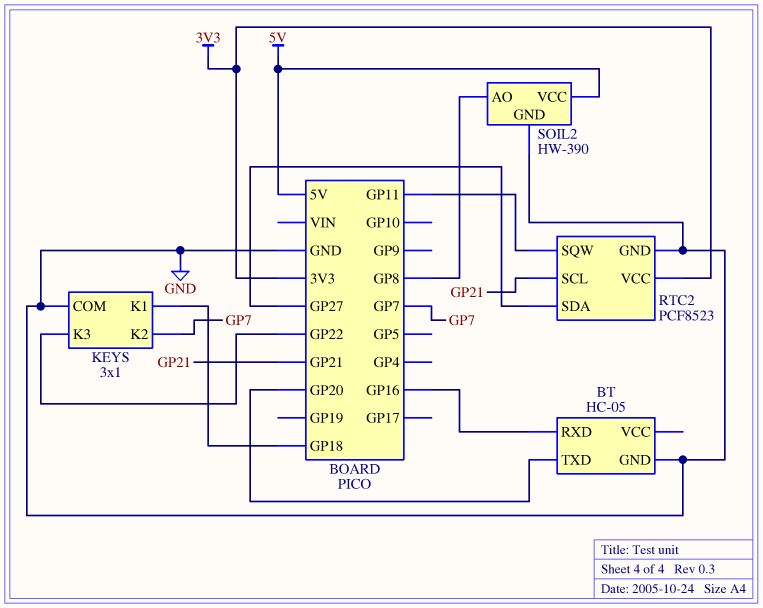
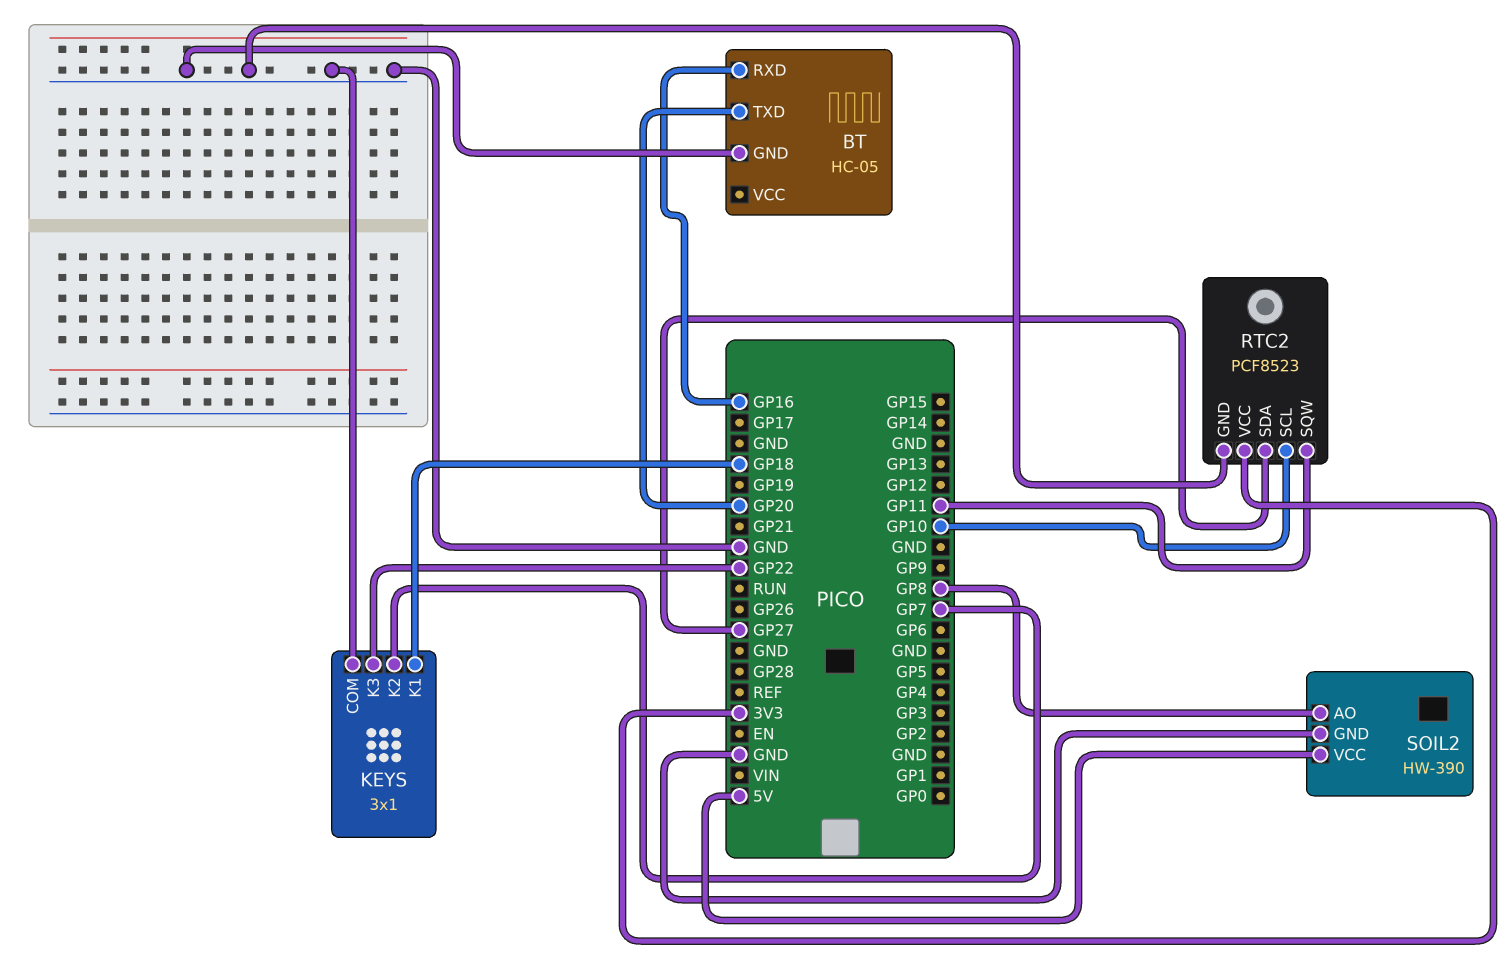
RTC2 pin SCL: GP21 -> GP10

